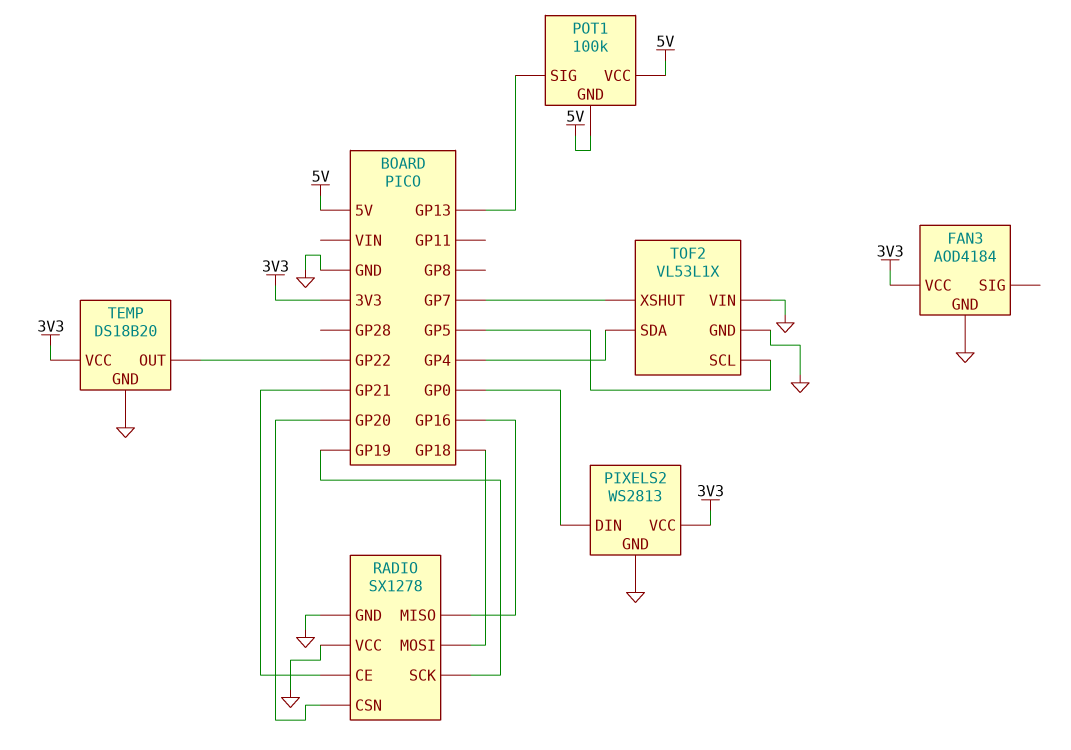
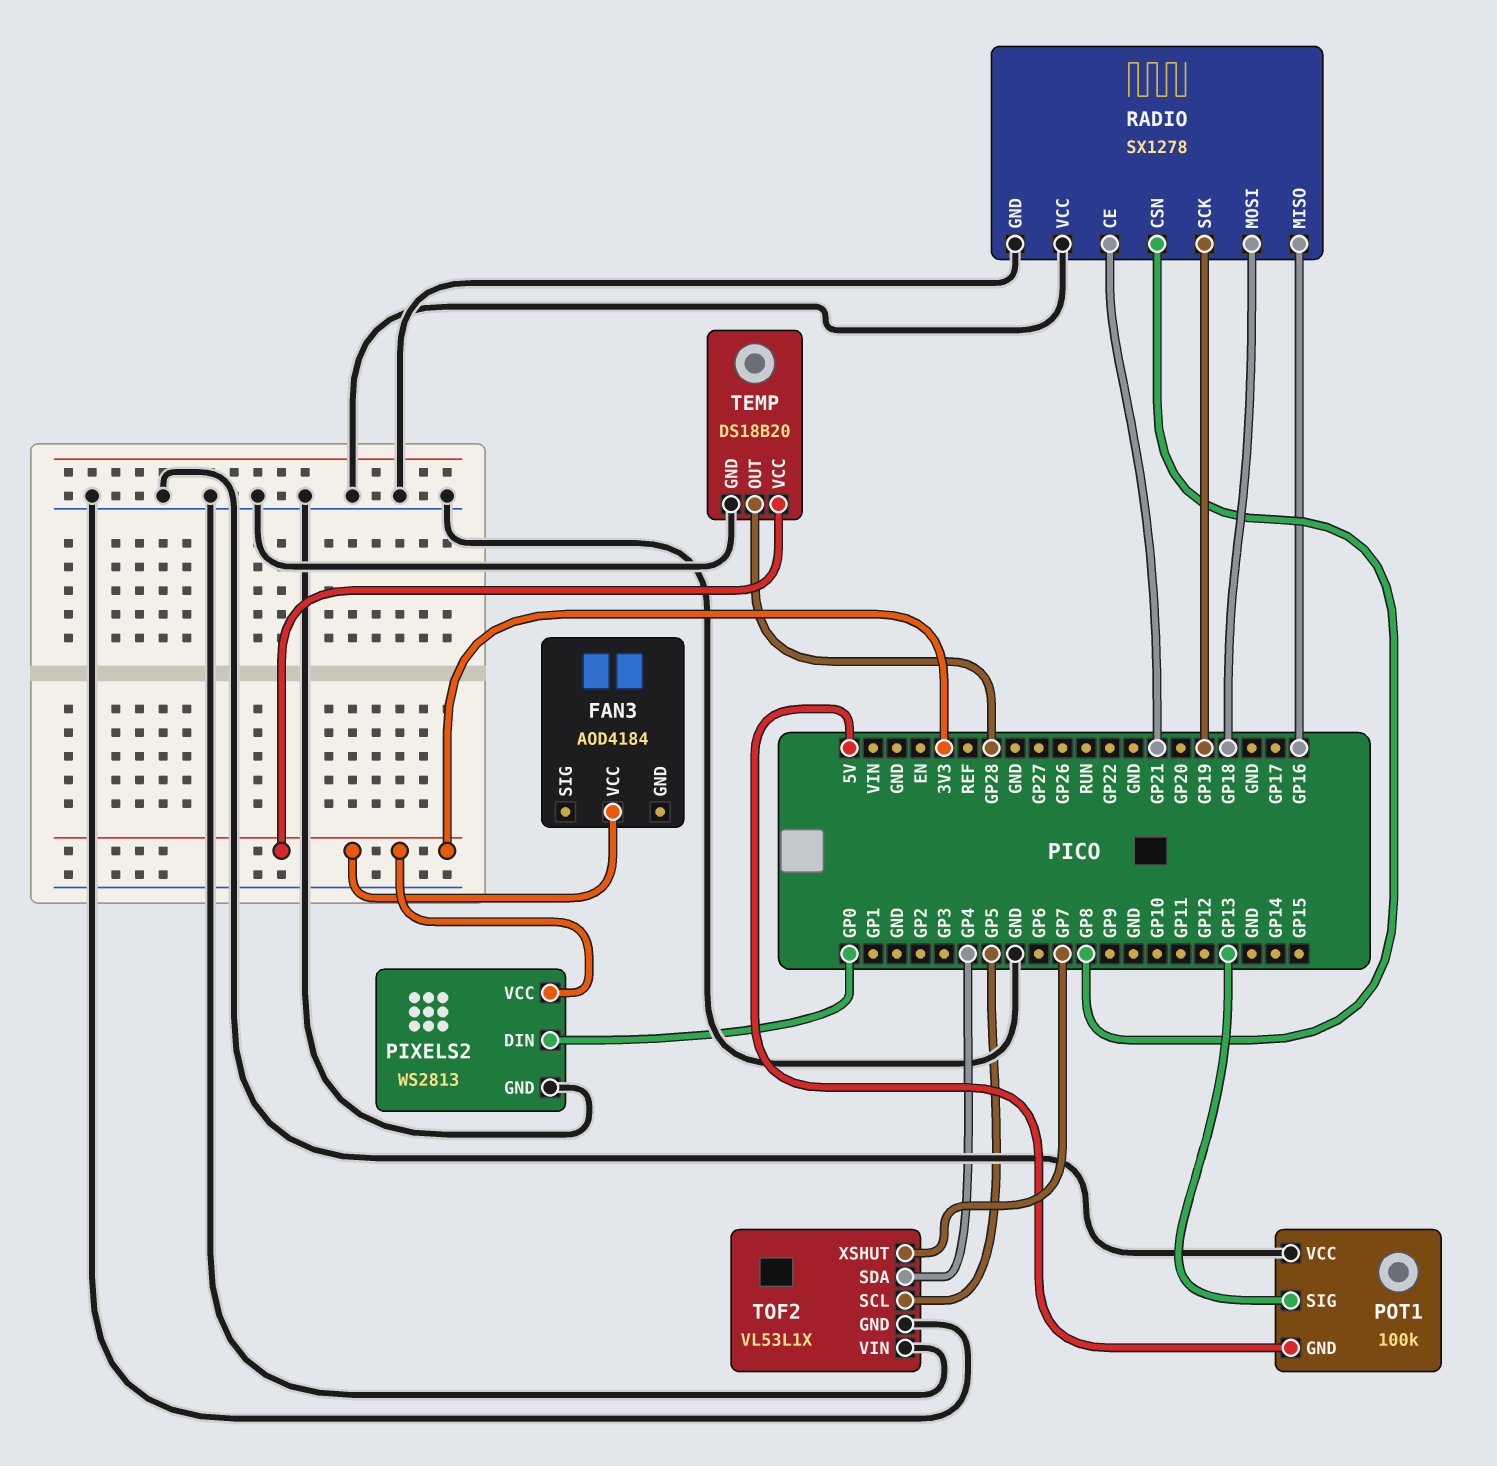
FAN3 pin GND: GND -> none
POT1 pin VCC: 5V -> GND
RADIO pin CSN: GP20 -> GP8
TEMP pin OUT: GP22 -> GP28

